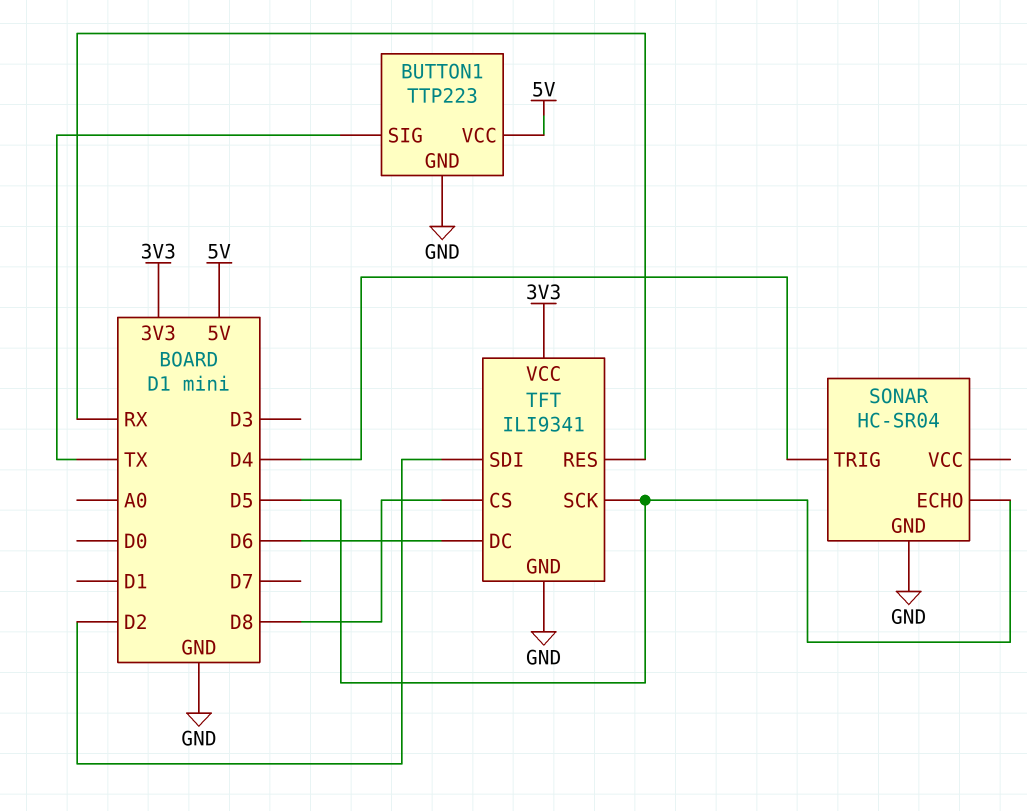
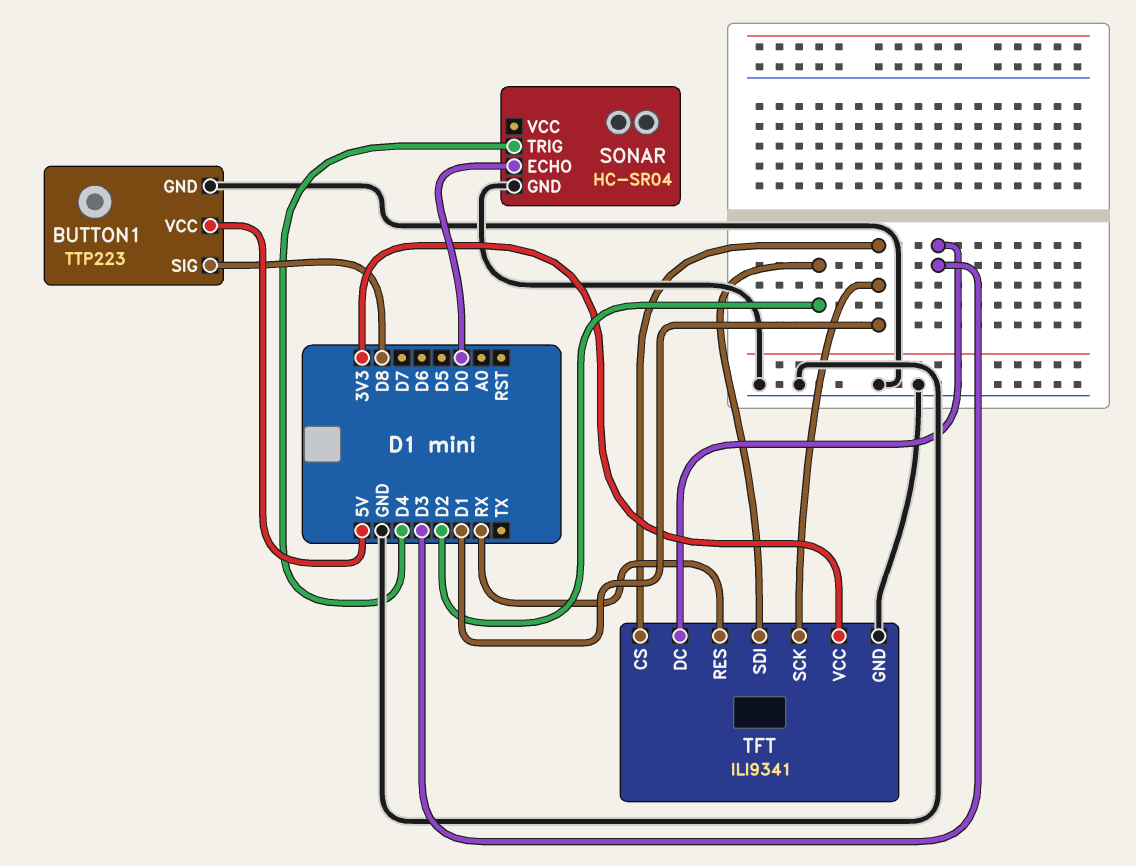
BUTTON1 pin SIG: TX -> D8
SONAR pin ECHO: D5 -> D0
TFT pin CS: D8 -> D1
TFT pin DC: D6 -> D3
TFT pin SCK: D5 -> D1

